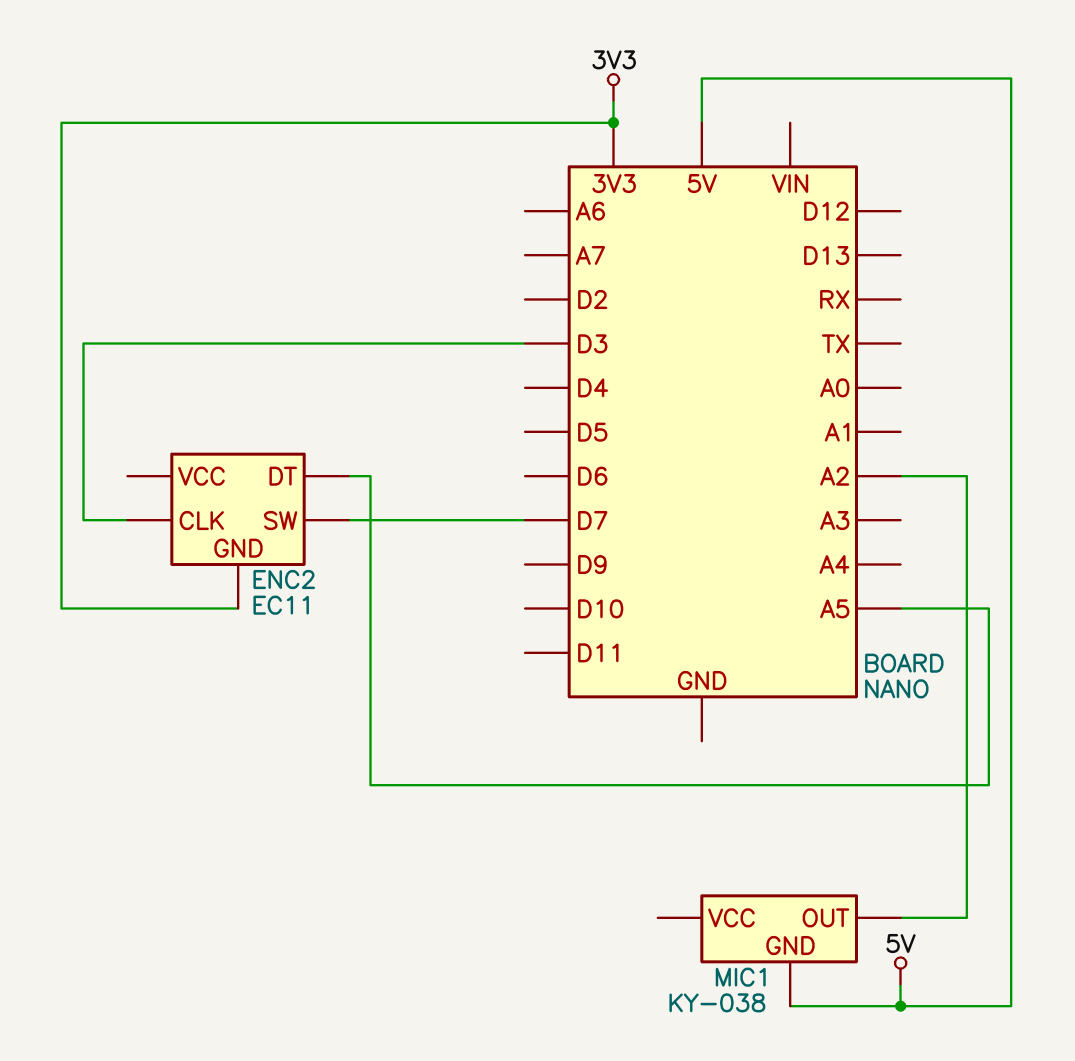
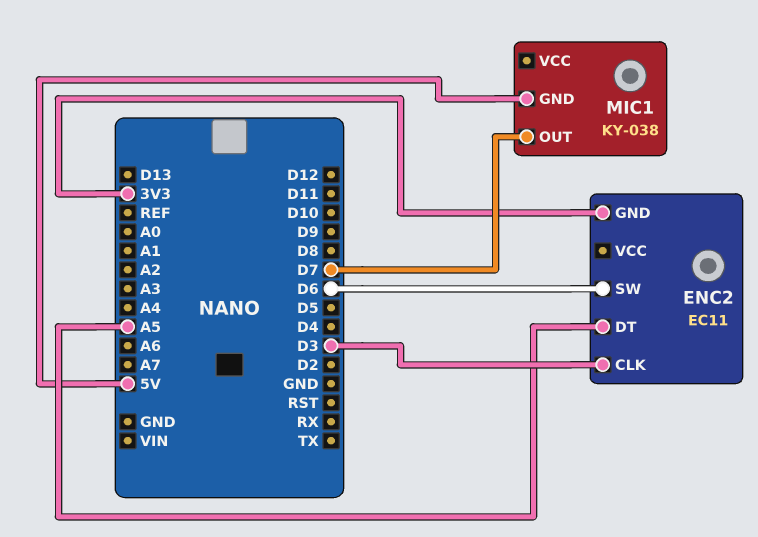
ENC2 pin SW: D7 -> D6
MIC1 pin OUT: A2 -> D7

